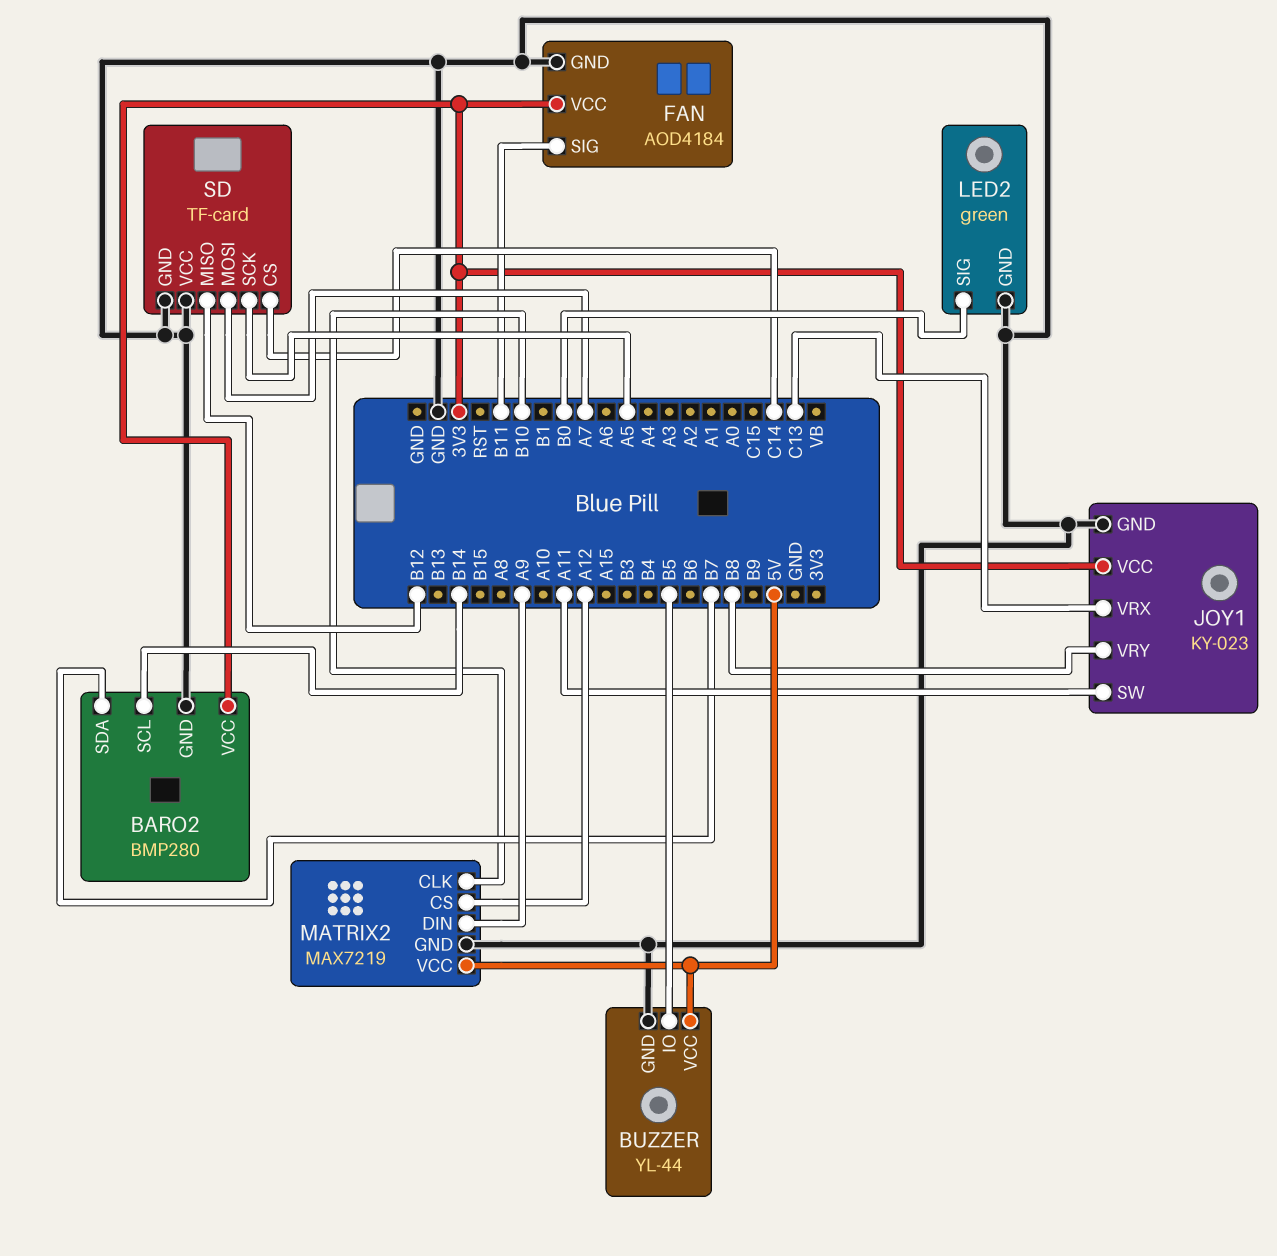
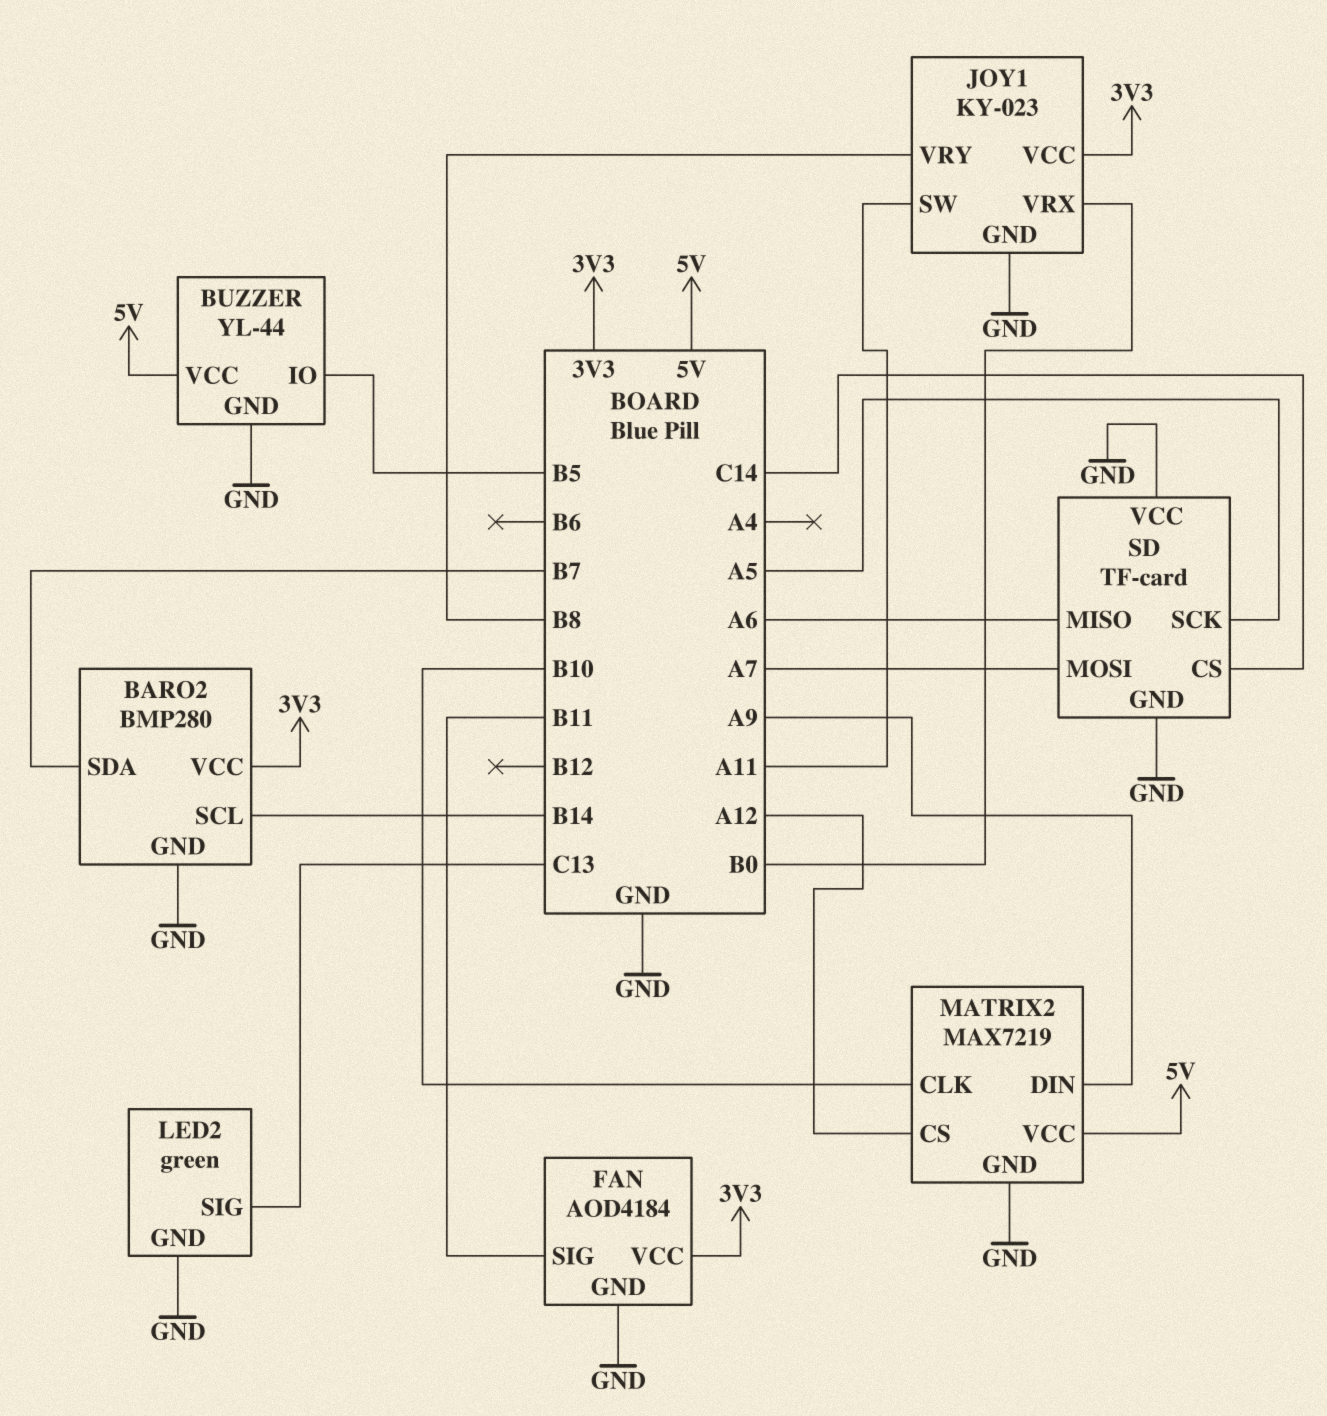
JOY1 pin VRX: C13 -> B0
LED2 pin SIG: B0 -> C13
SD pin MISO: B12 -> A6

